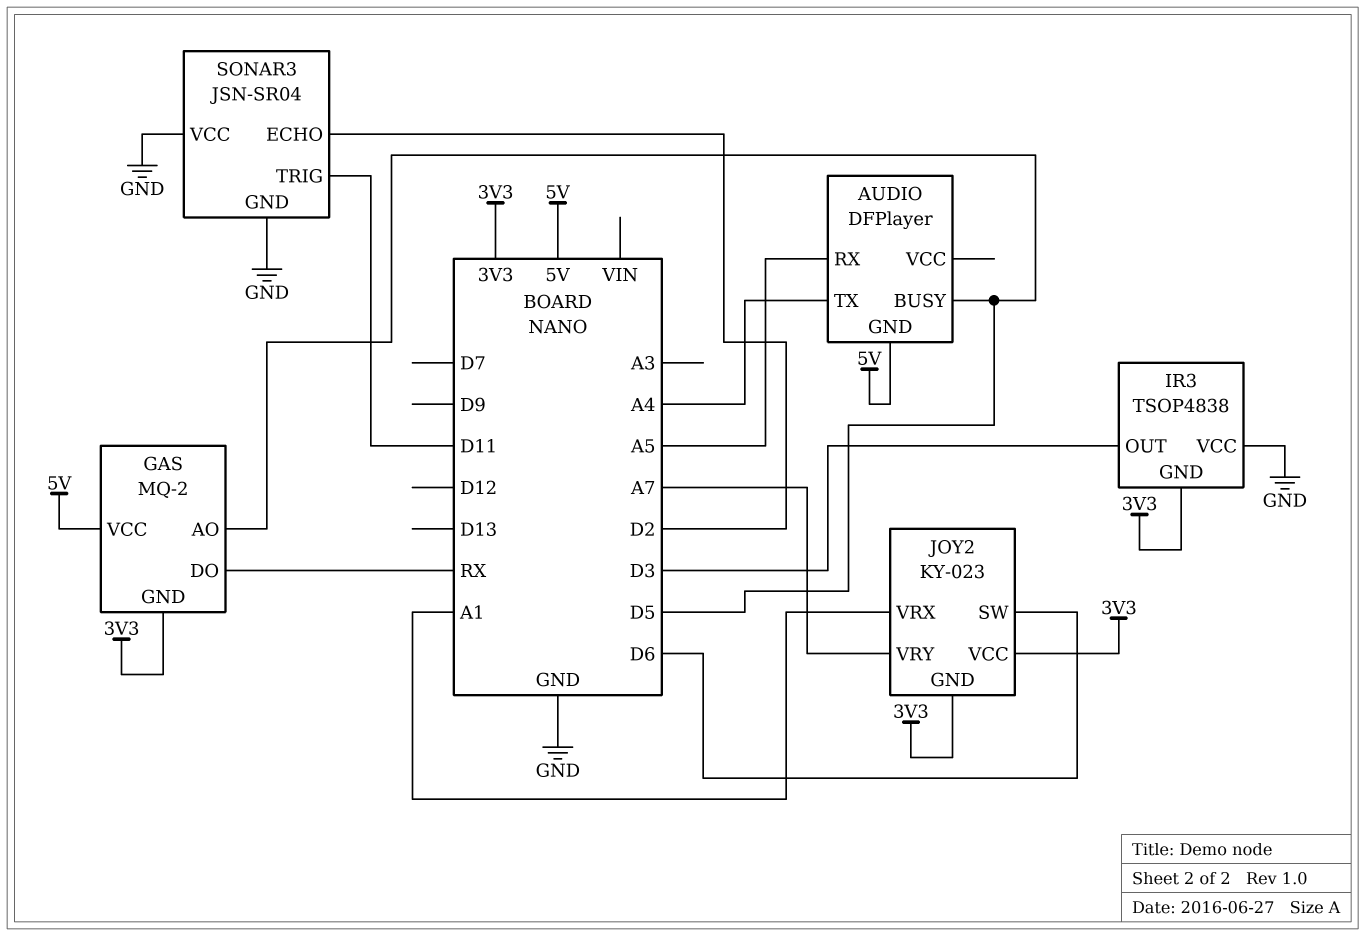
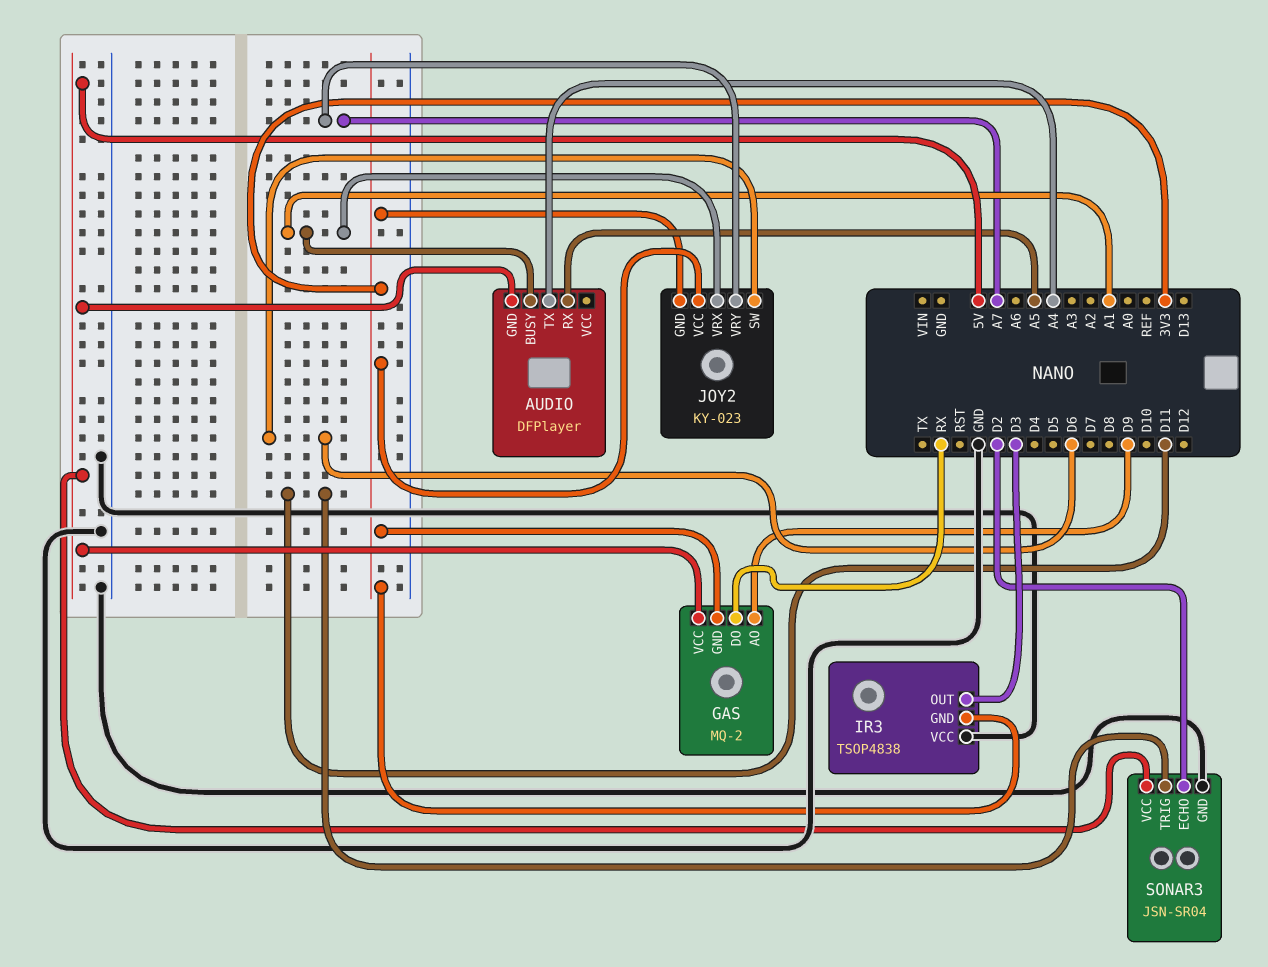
AUDIO pin BUSY: D5 -> A1
GAS pin AO: D5 -> D9
SONAR3 pin VCC: GND -> 5V

